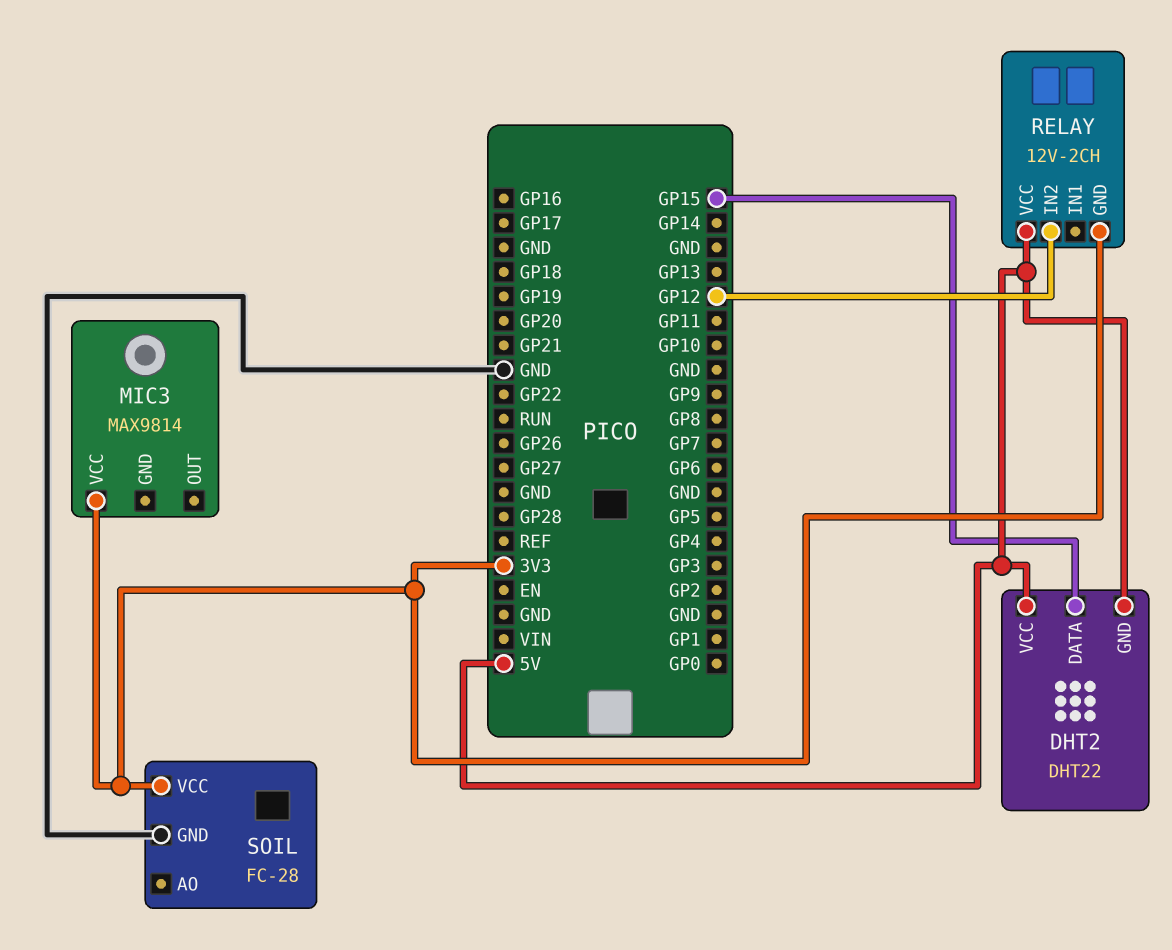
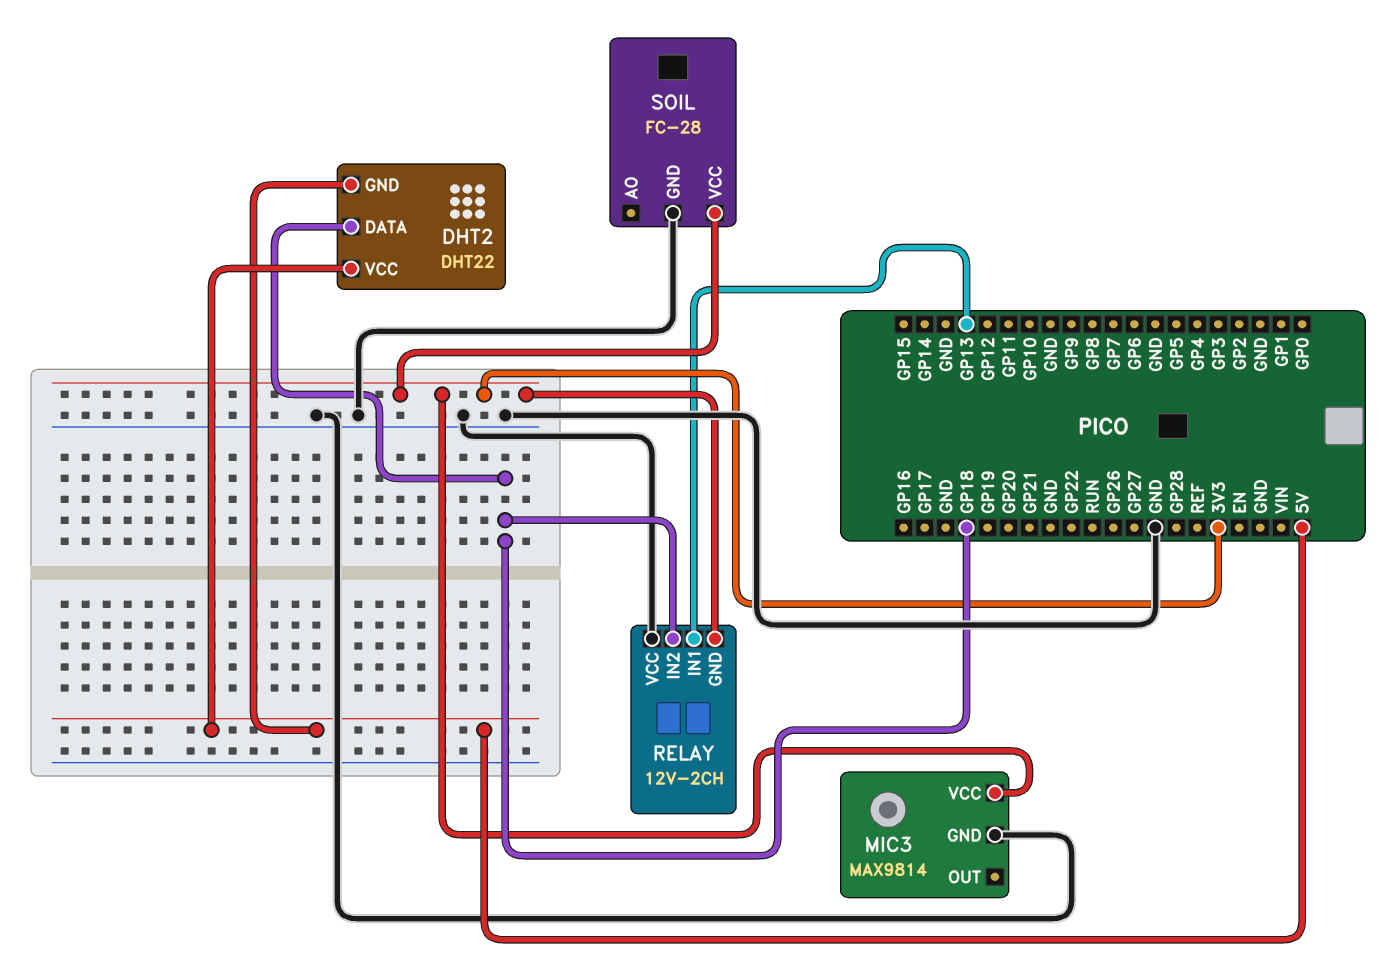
DHT2 pin DATA: GP15 -> GP18
MIC3 pin GND: none -> GND
RELAY pin IN1: none -> GP13
RELAY pin IN2: GP12 -> GP18
RELAY pin VCC: 5V -> GND

